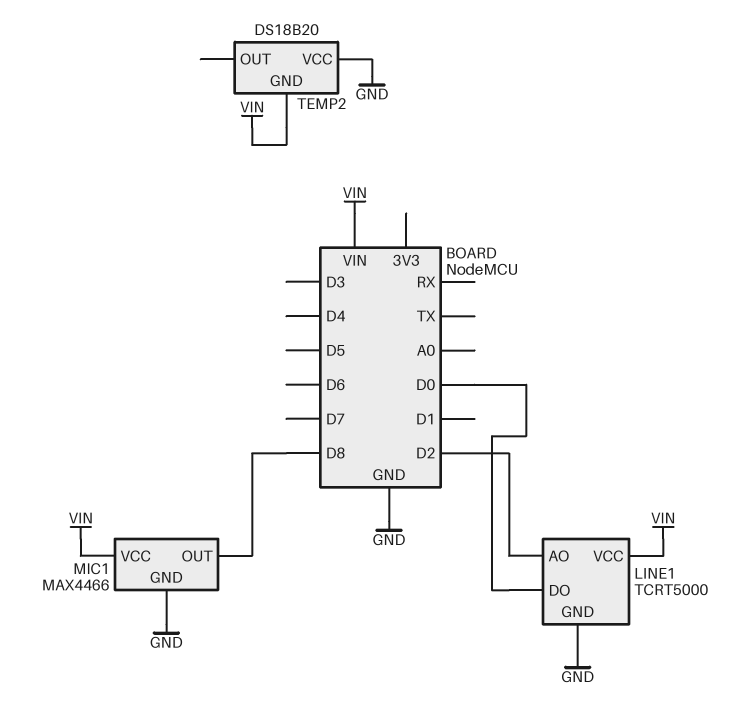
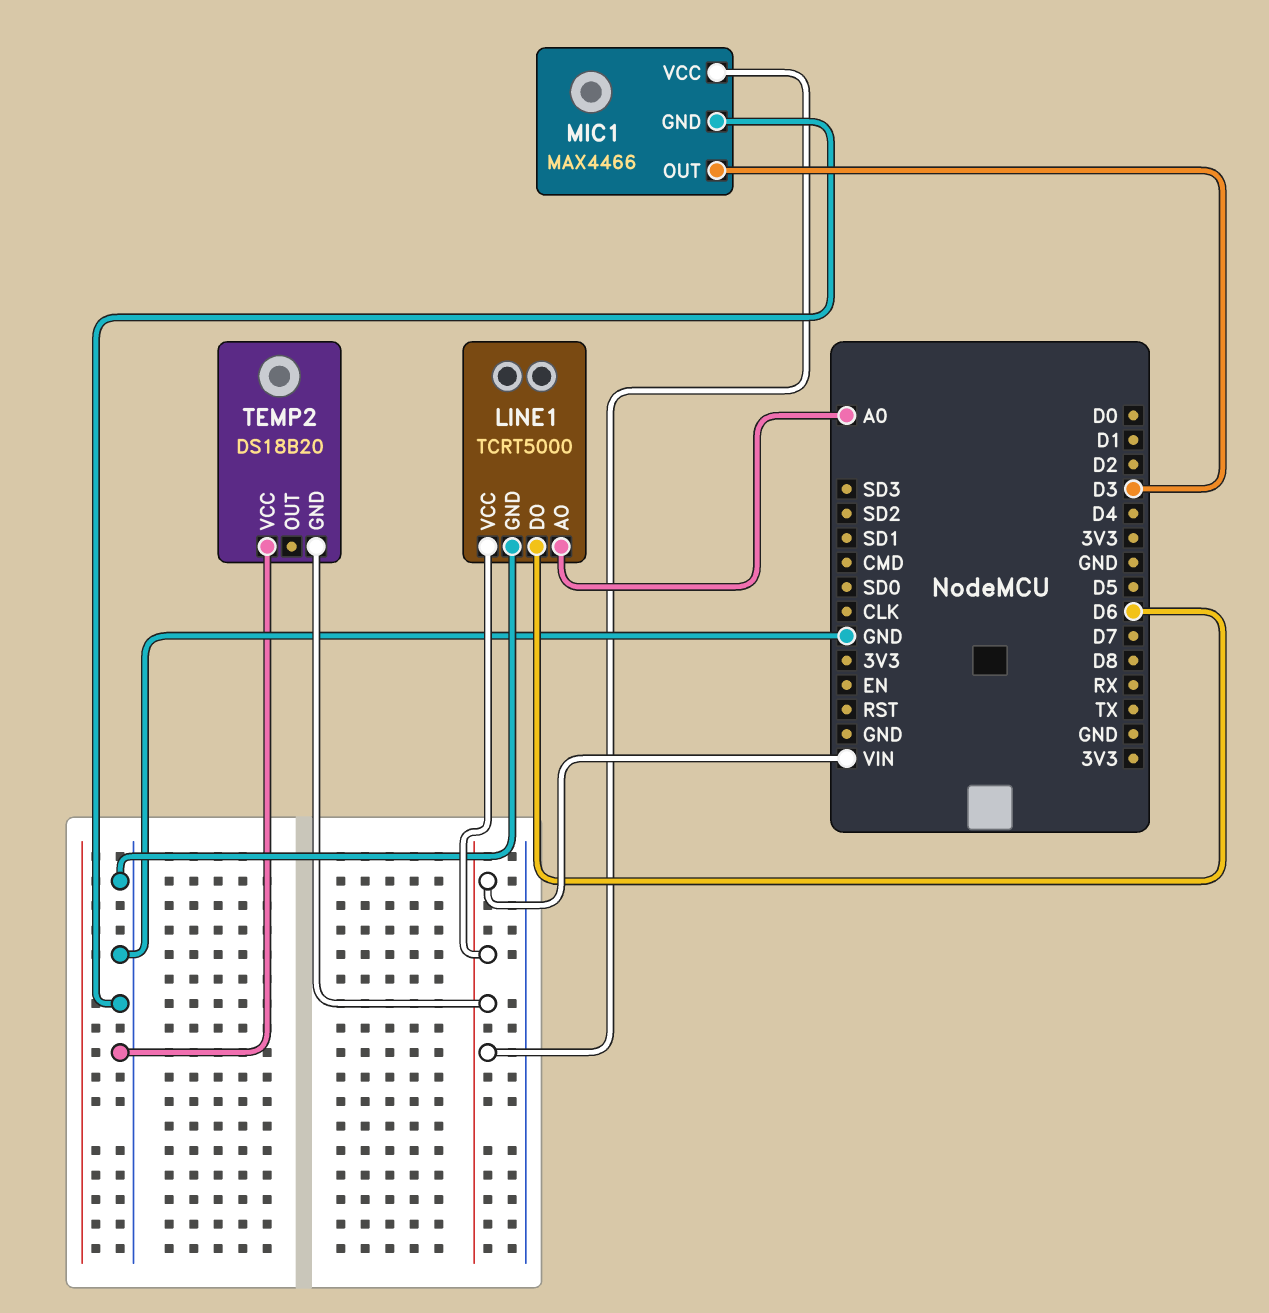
LINE1 pin AO: D2 -> A0
LINE1 pin DO: D0 -> D6
MIC1 pin OUT: D8 -> D3

